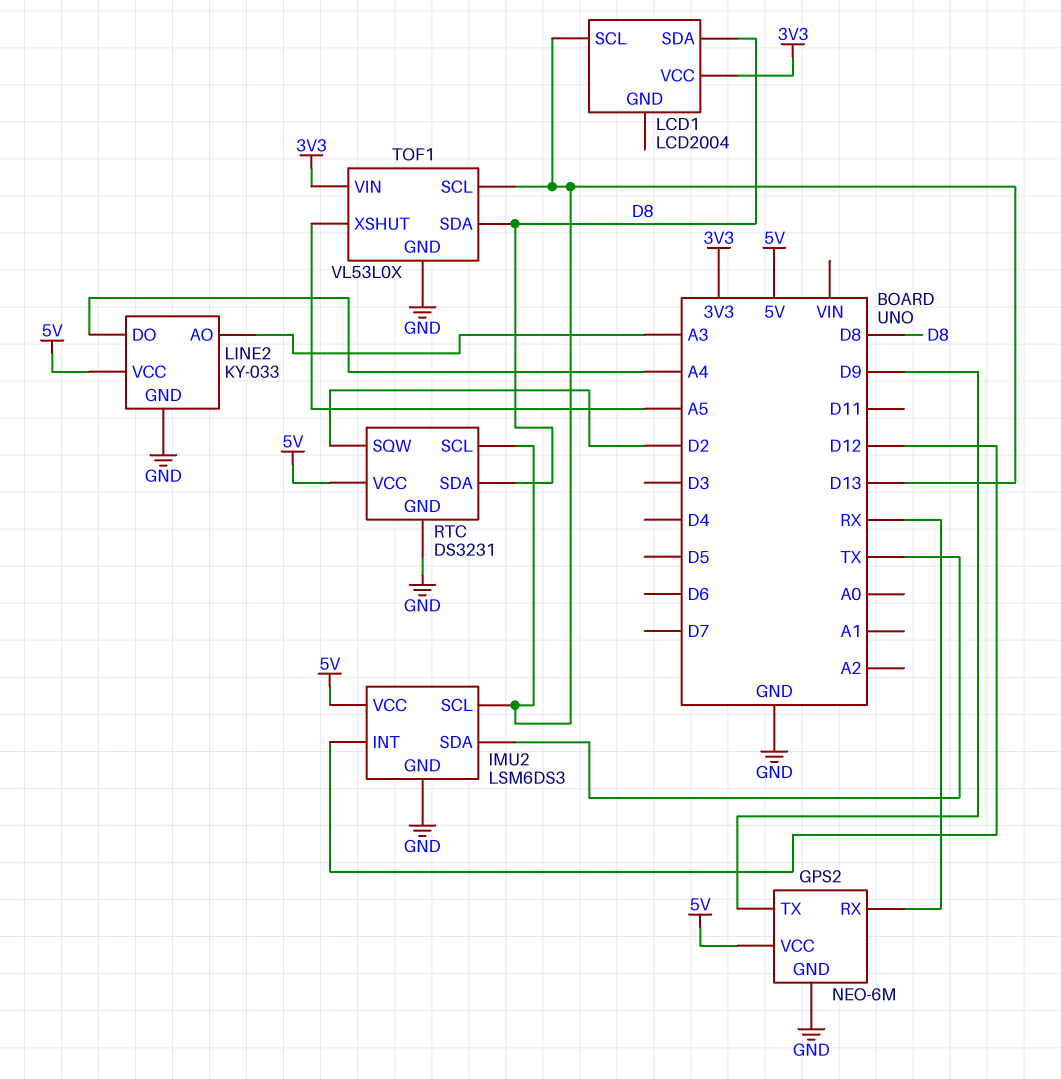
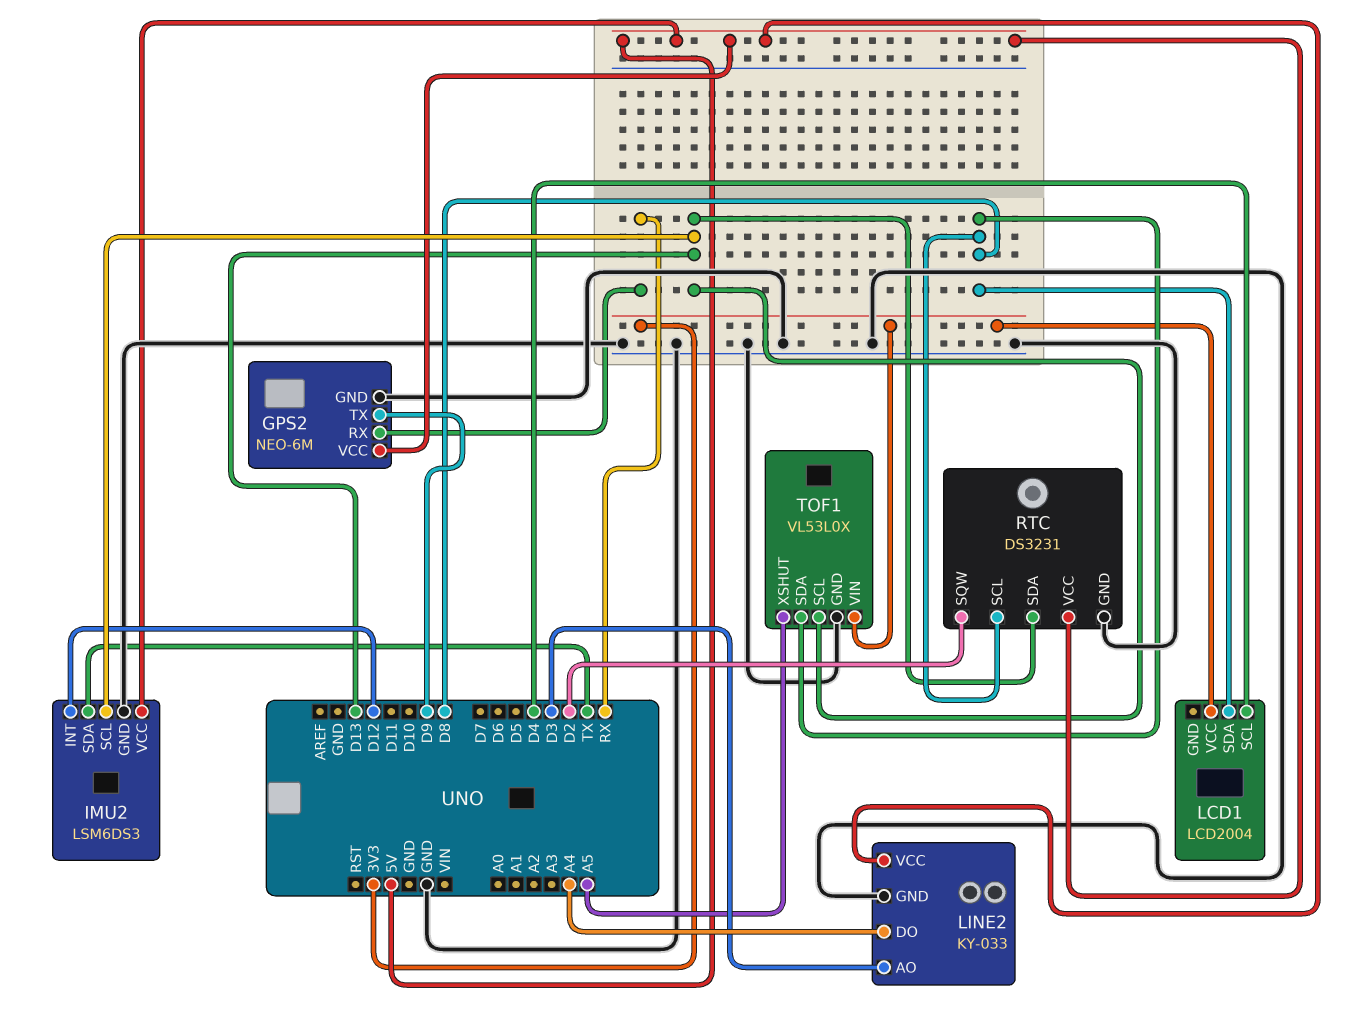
LCD1 pin SCL: D13 -> D4
LINE2 pin AO: A3 -> D3
RTC pin SCL: D13 -> D8
RTC pin SDA: D8 -> D13

